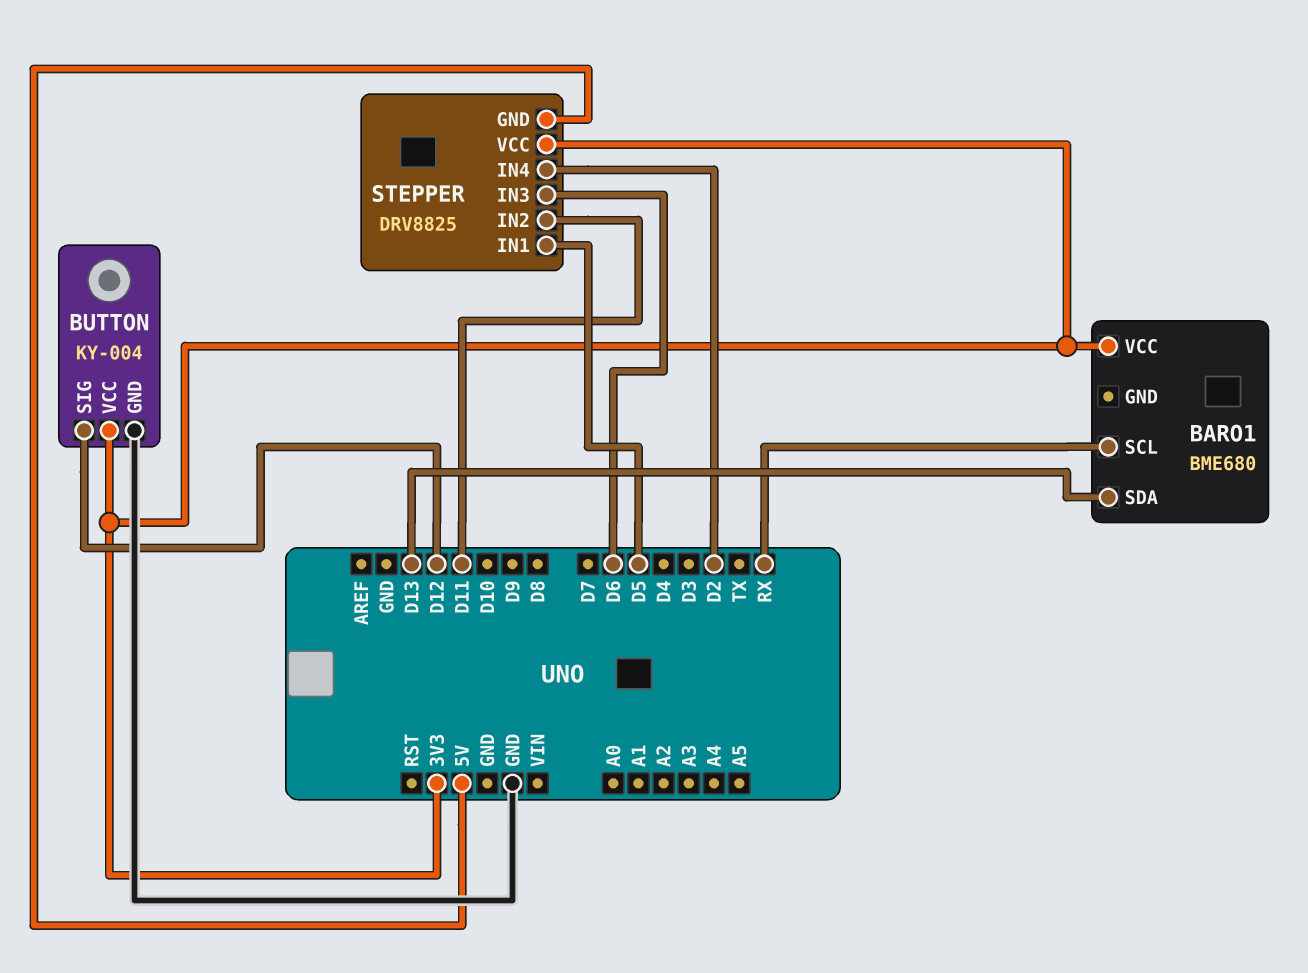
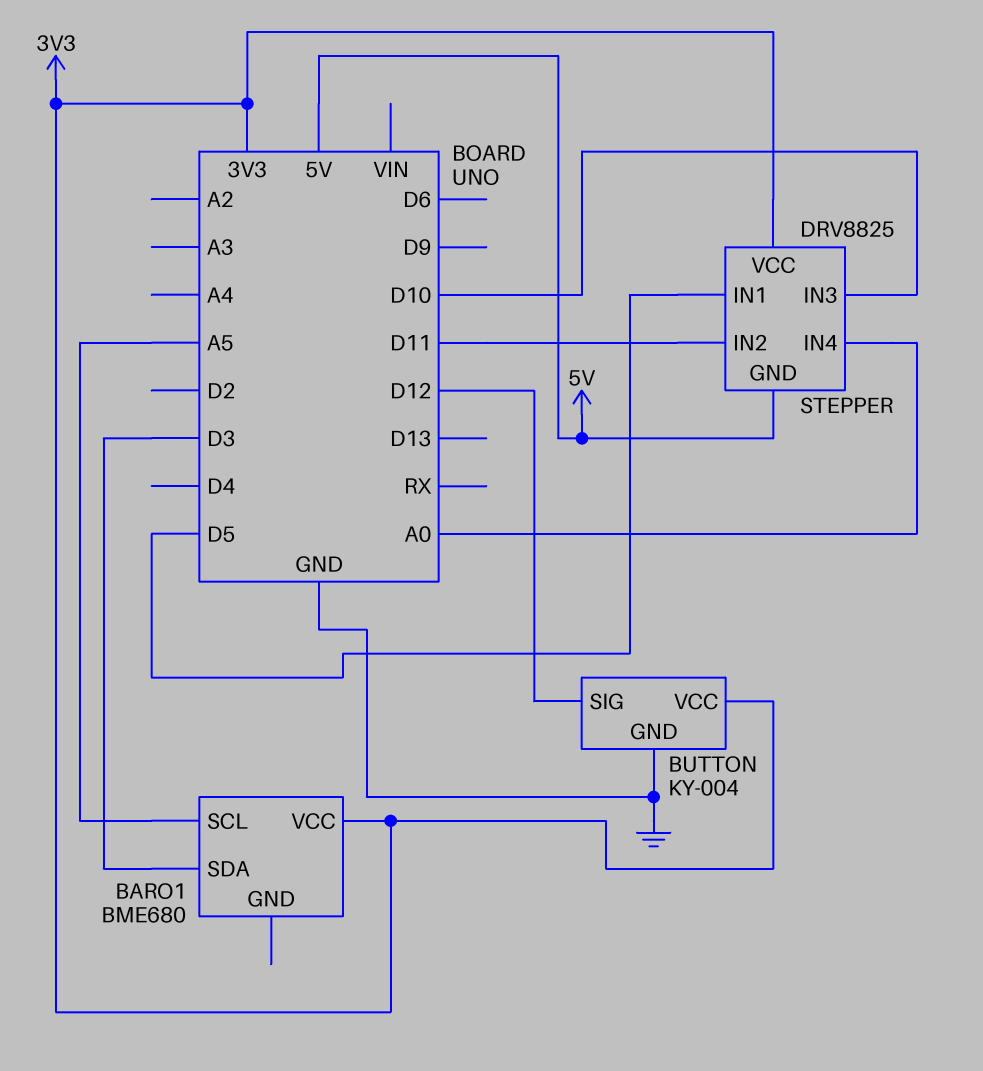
BARO1 pin SCL: RX -> A5
BARO1 pin SDA: D13 -> D3
STEPPER pin IN3: D6 -> D10
STEPPER pin IN4: D2 -> A0

